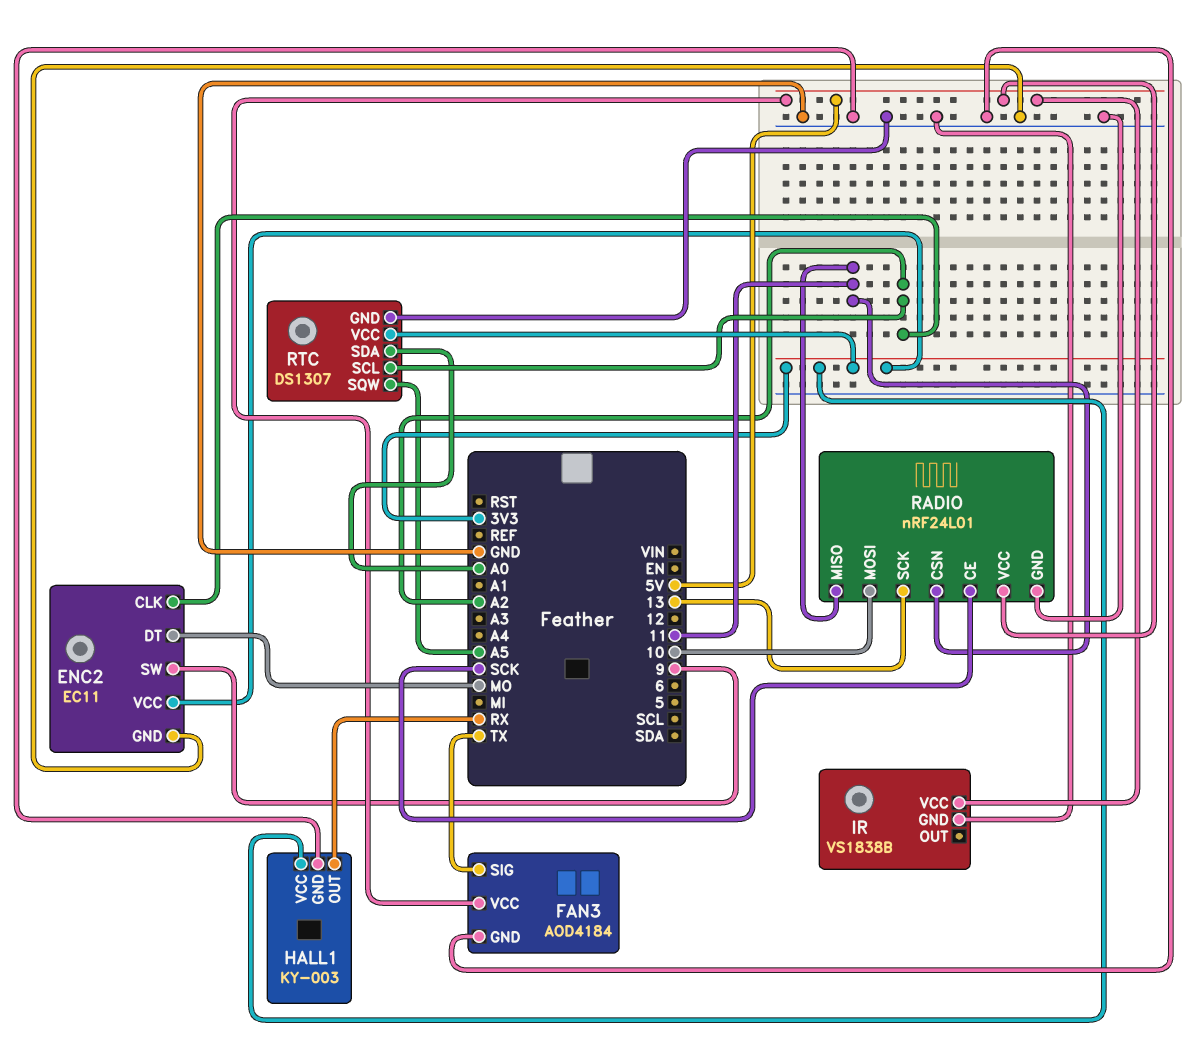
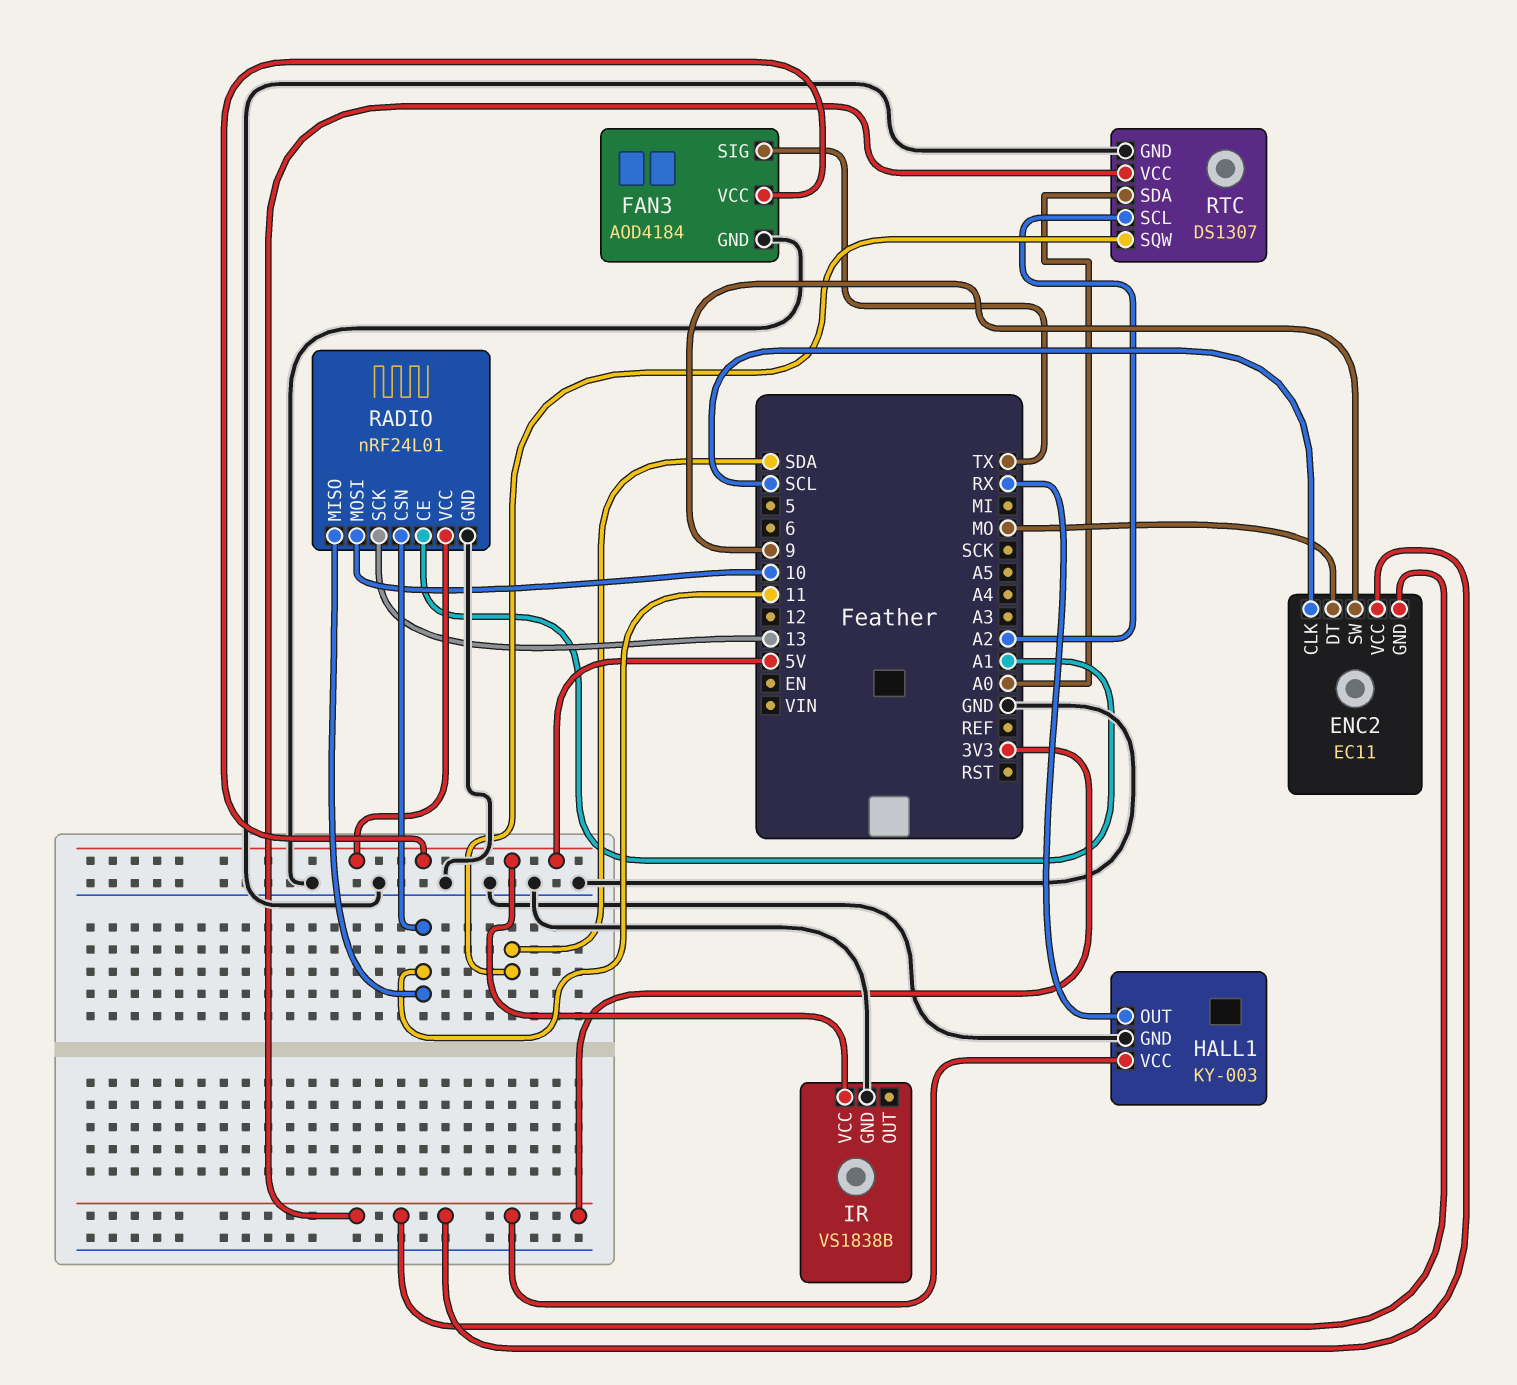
ENC2 pin CLK: A2 -> SCL
ENC2 pin GND: GND -> 3V3
RADIO pin CE: SCK -> A1
RTC pin SQW: A5 -> SDA

